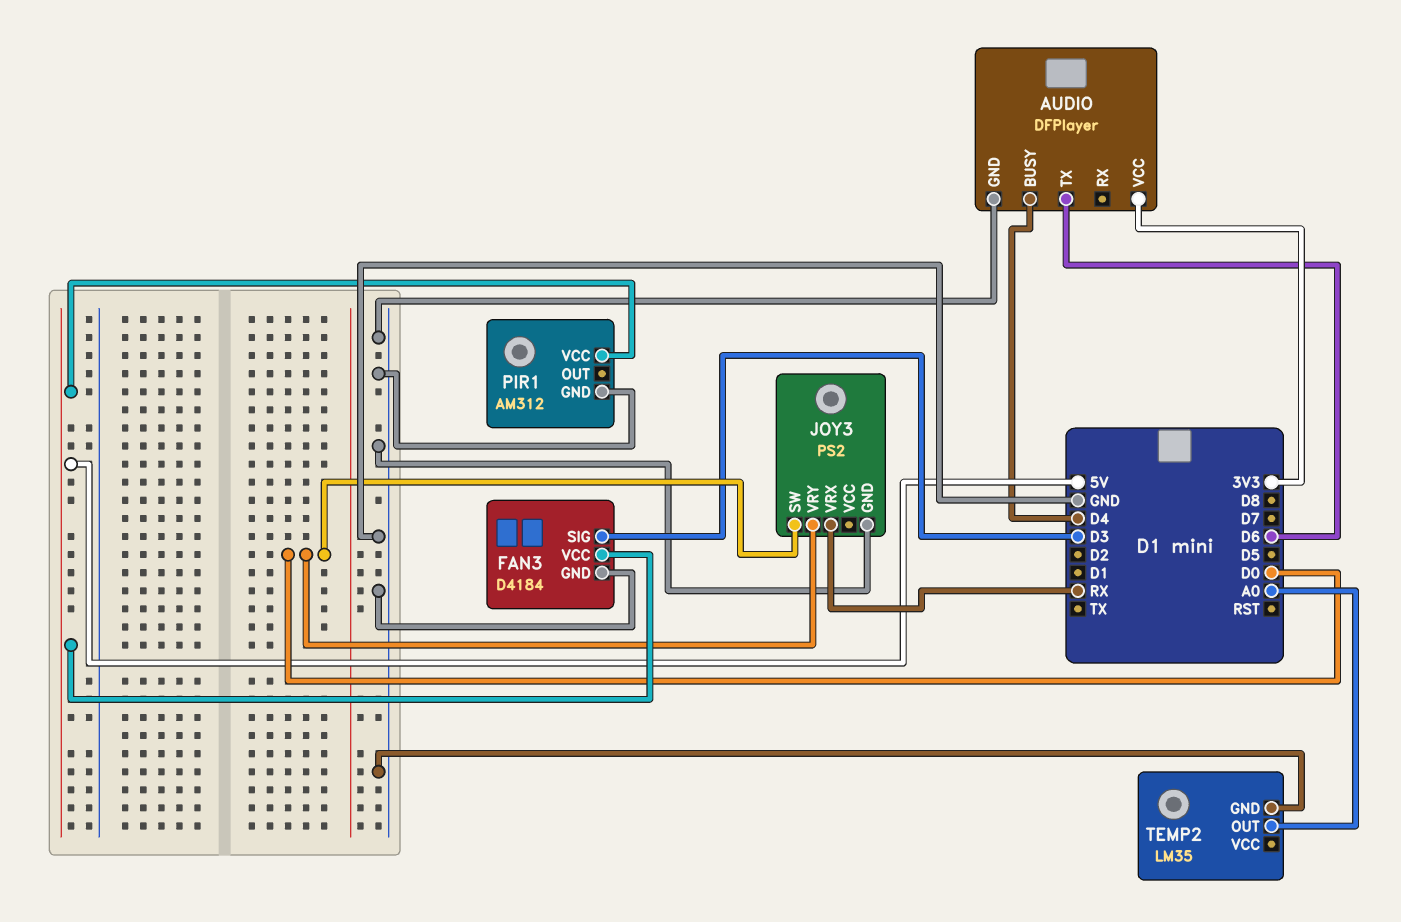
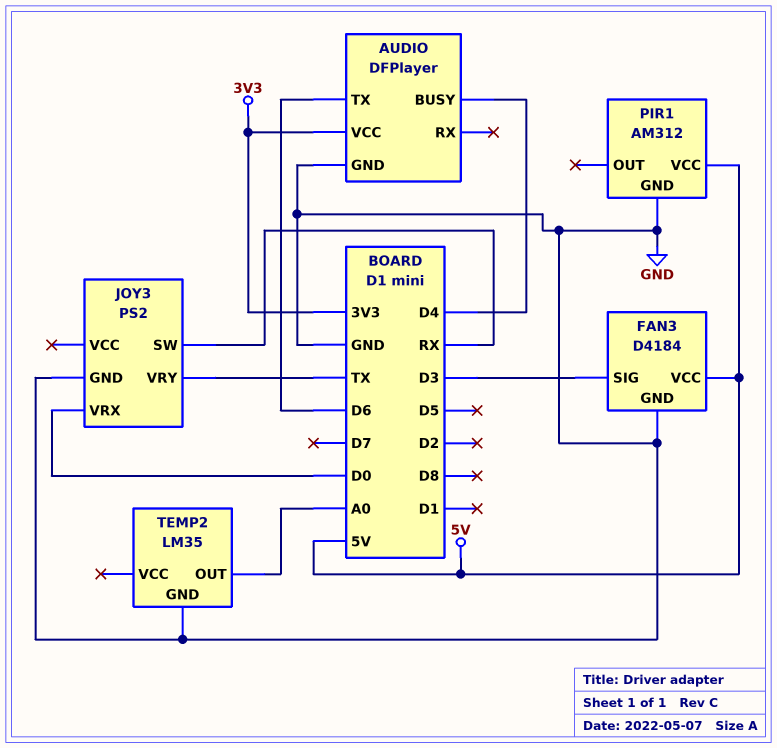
JOY3 pin SW: D0 -> RX
JOY3 pin VRX: RX -> D0
JOY3 pin VRY: D0 -> TX

